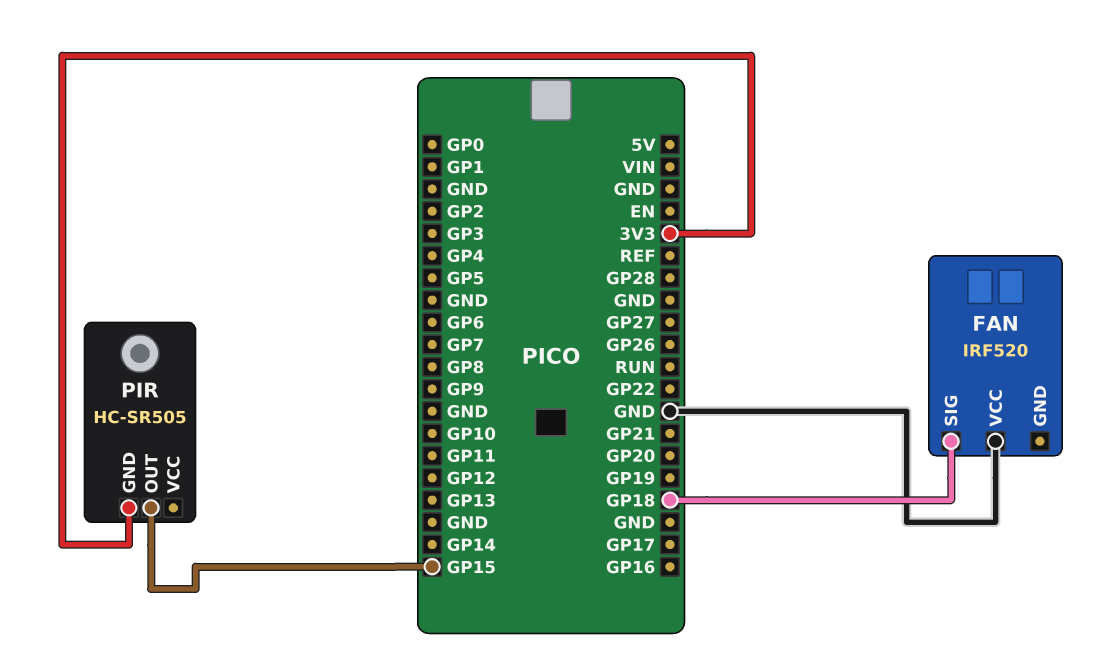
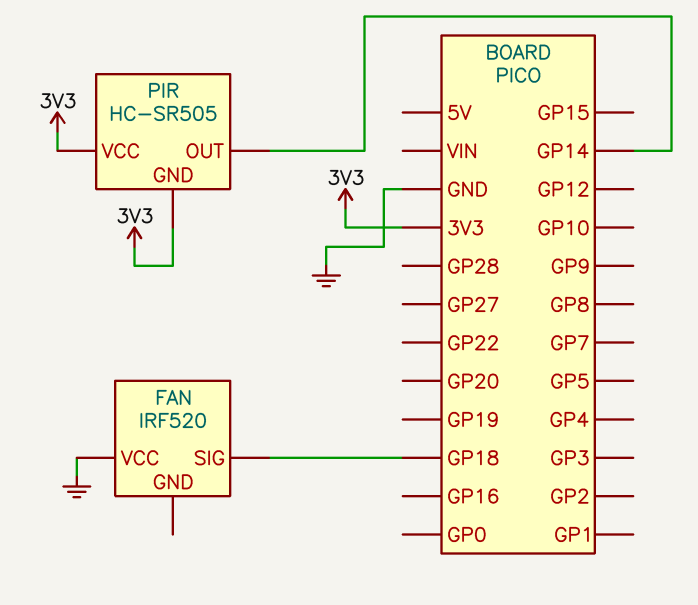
PIR pin OUT: GP15 -> GP14
PIR pin VCC: none -> 3V3

